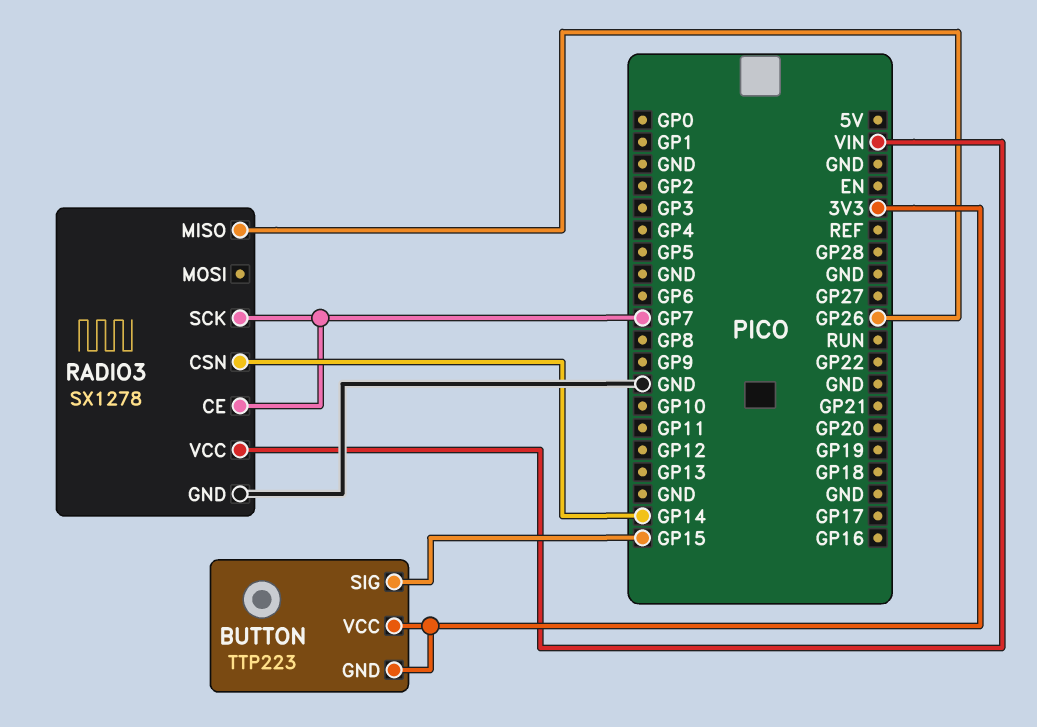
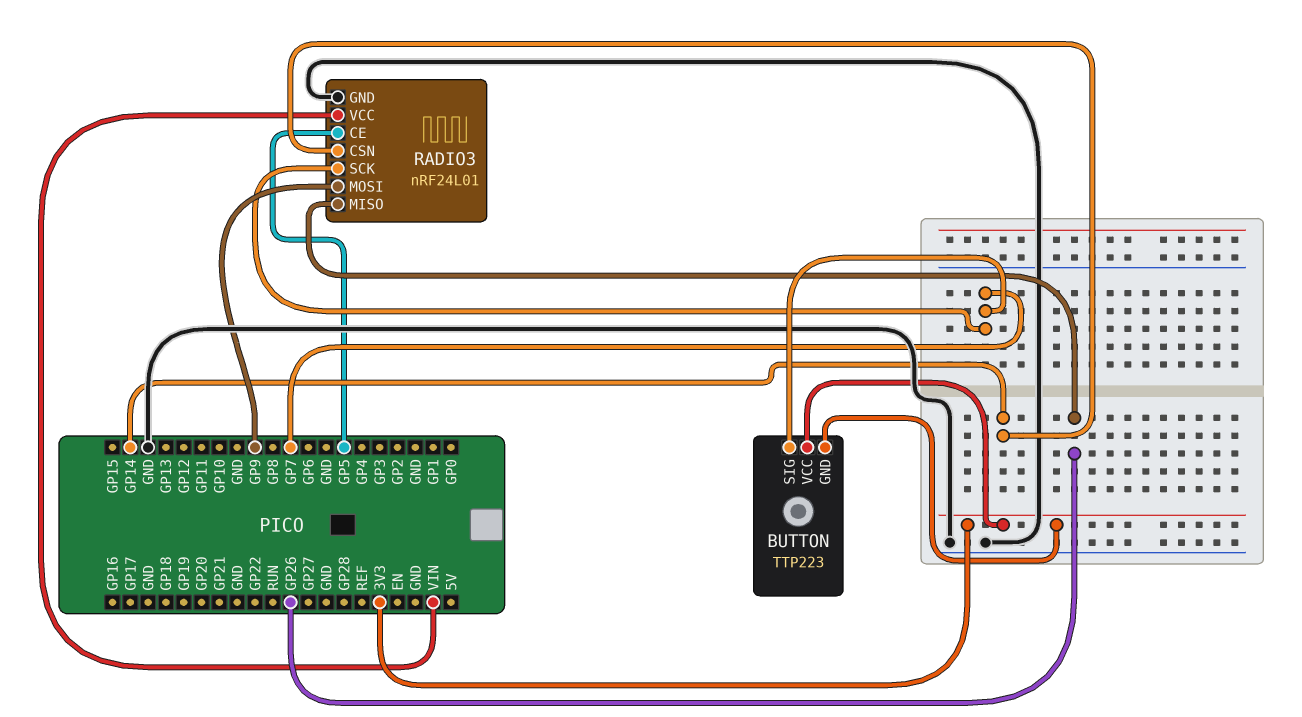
BUTTON pin SIG: GP15 -> GP7
RADIO3: SX1278 -> nRF24L01
RADIO3 pin CE: GP7 -> GP5
RADIO3 pin MOSI: none -> GP9

